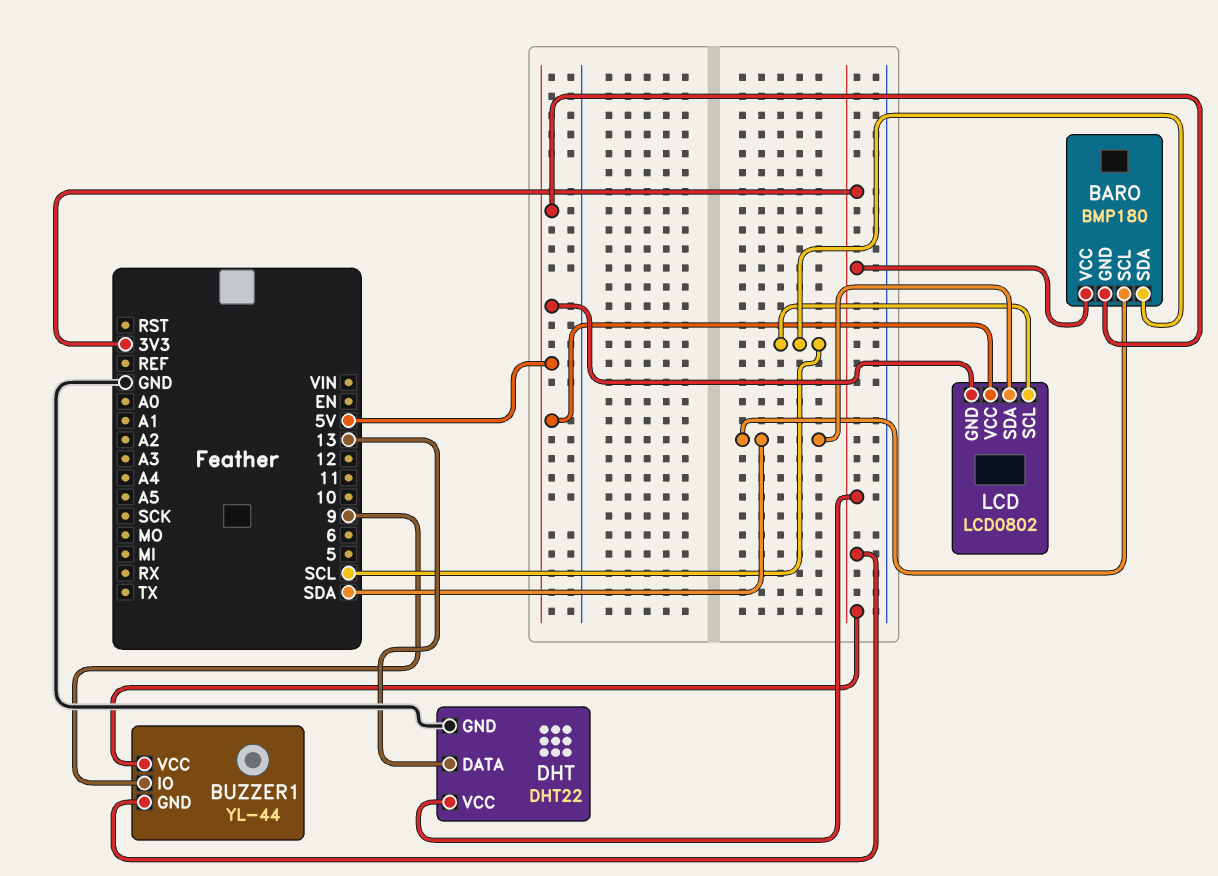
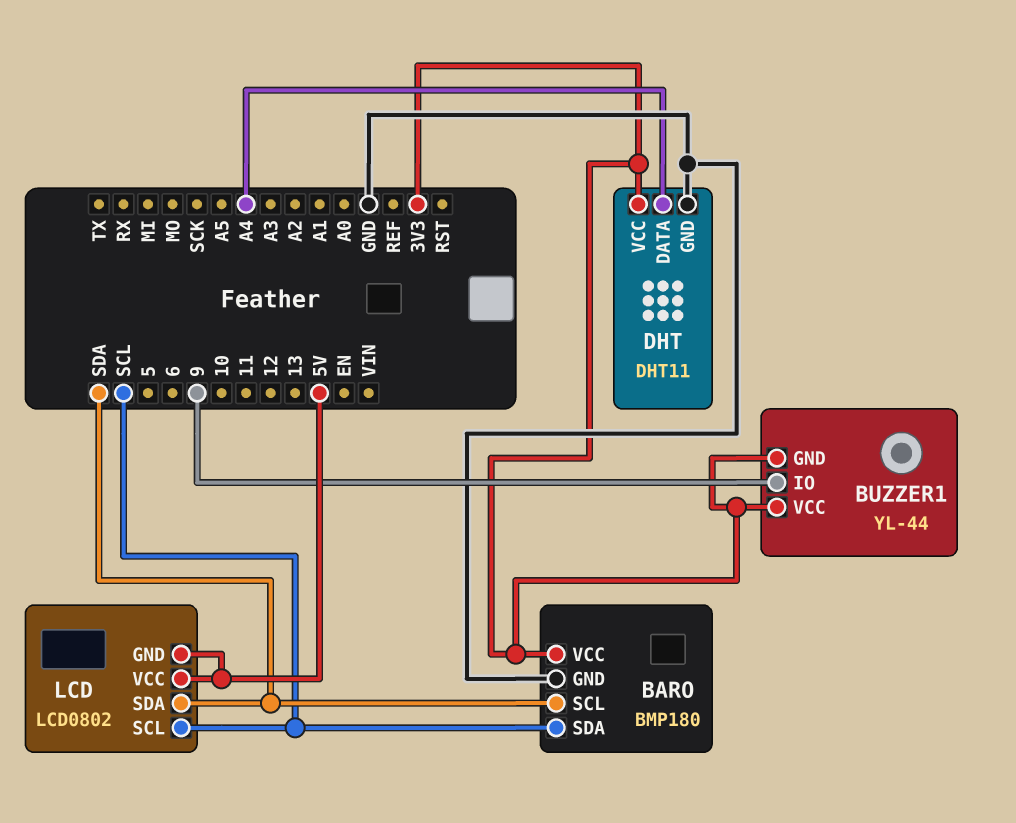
BARO pin GND: 5V -> GND
DHT: DHT22 -> DHT11
DHT pin DATA: 13 -> A4

